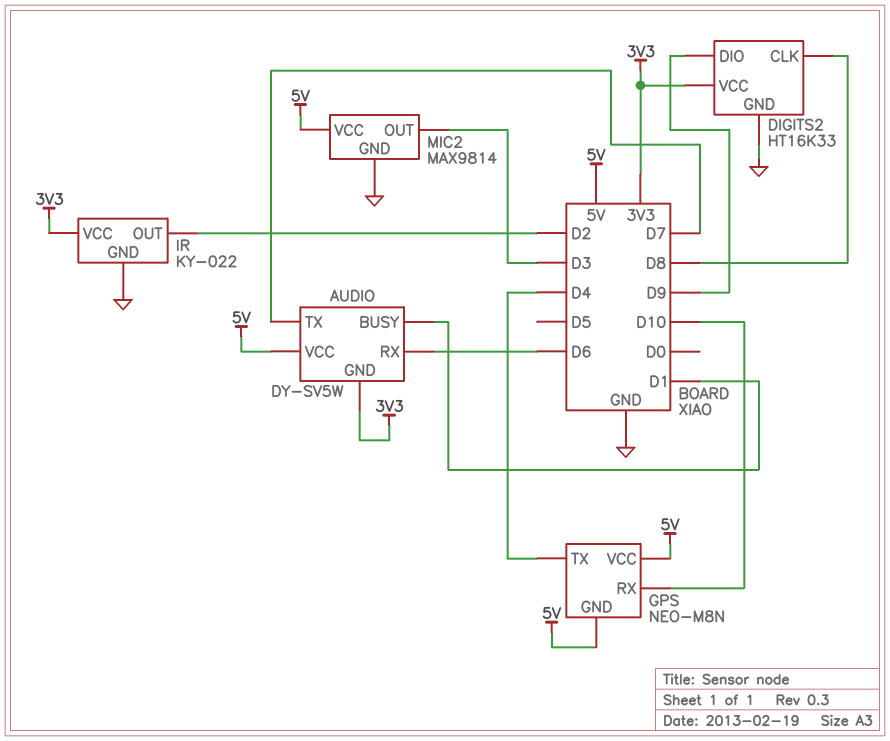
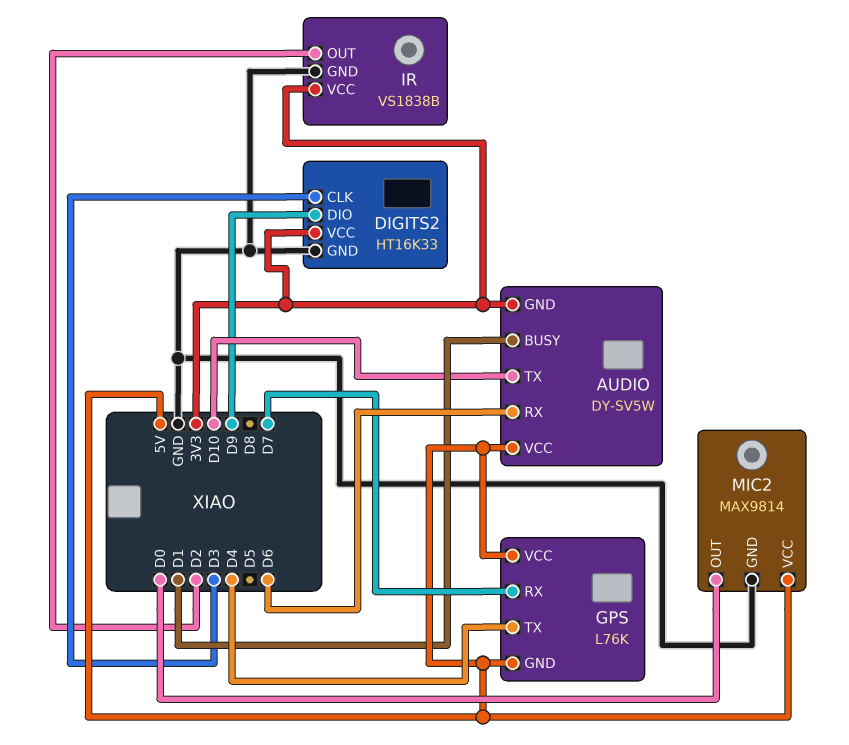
AUDIO pin TX: D7 -> D10
DIGITS2 pin CLK: D8 -> D3
GPS: NEO-M8N -> L76K
GPS pin RX: D10 -> D7
IR: KY-022 -> VS1838B
MIC2 pin OUT: D3 -> D0

